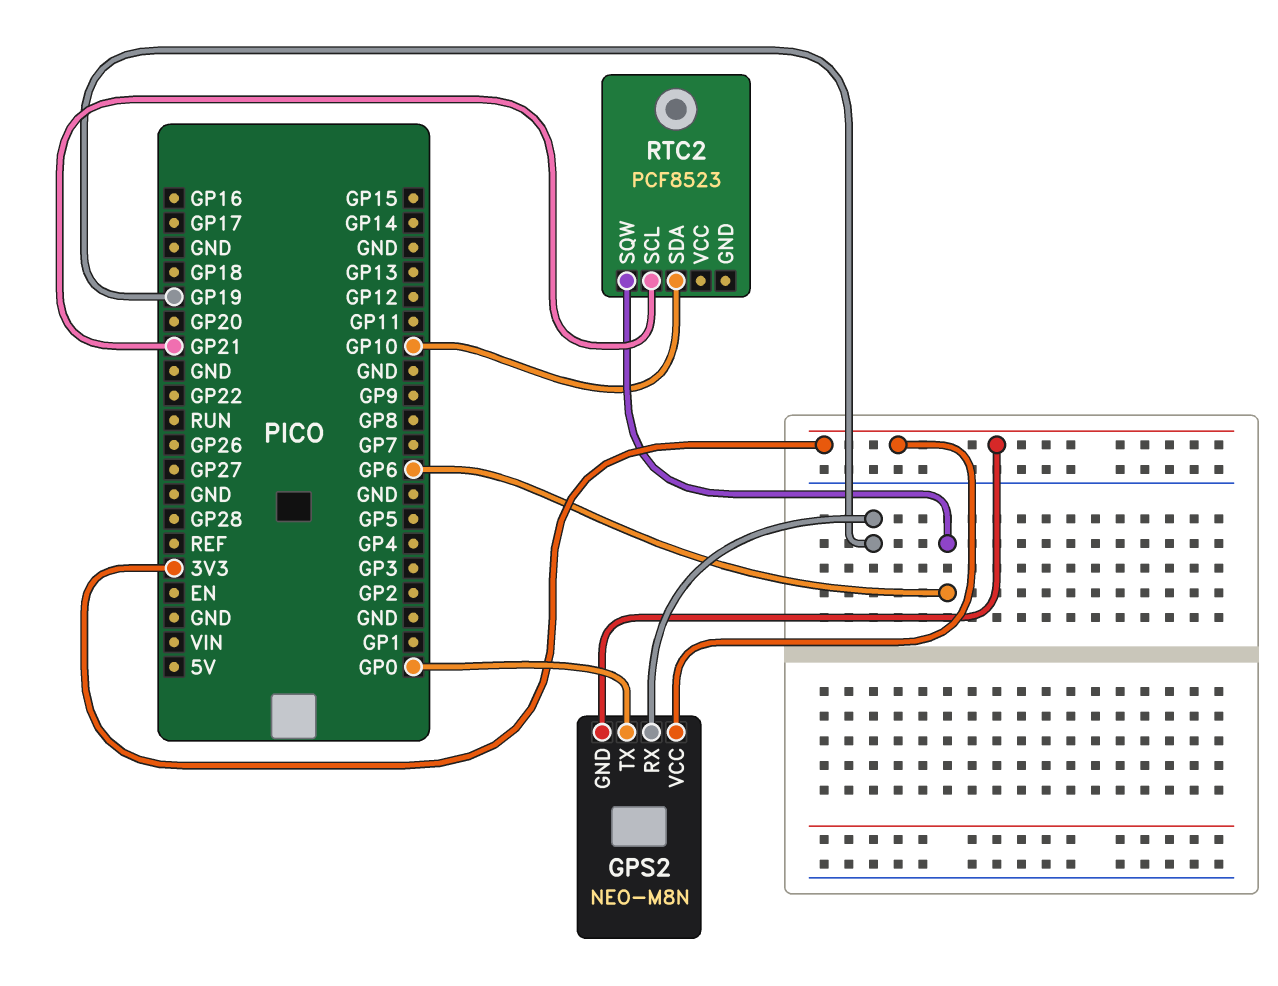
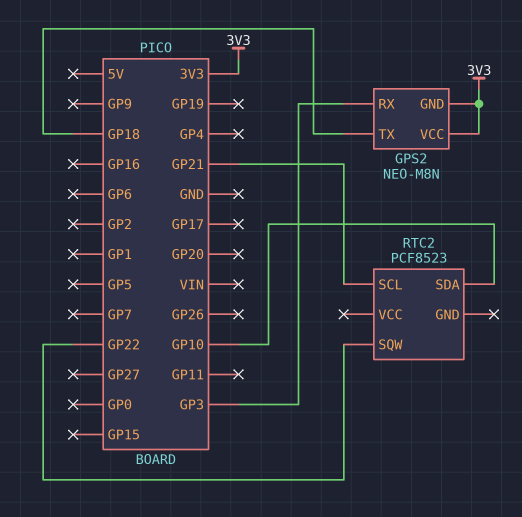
GPS2 pin RX: GP19 -> GP3
GPS2 pin TX: GP0 -> GP18
RTC2 pin SQW: GP6 -> GP22

